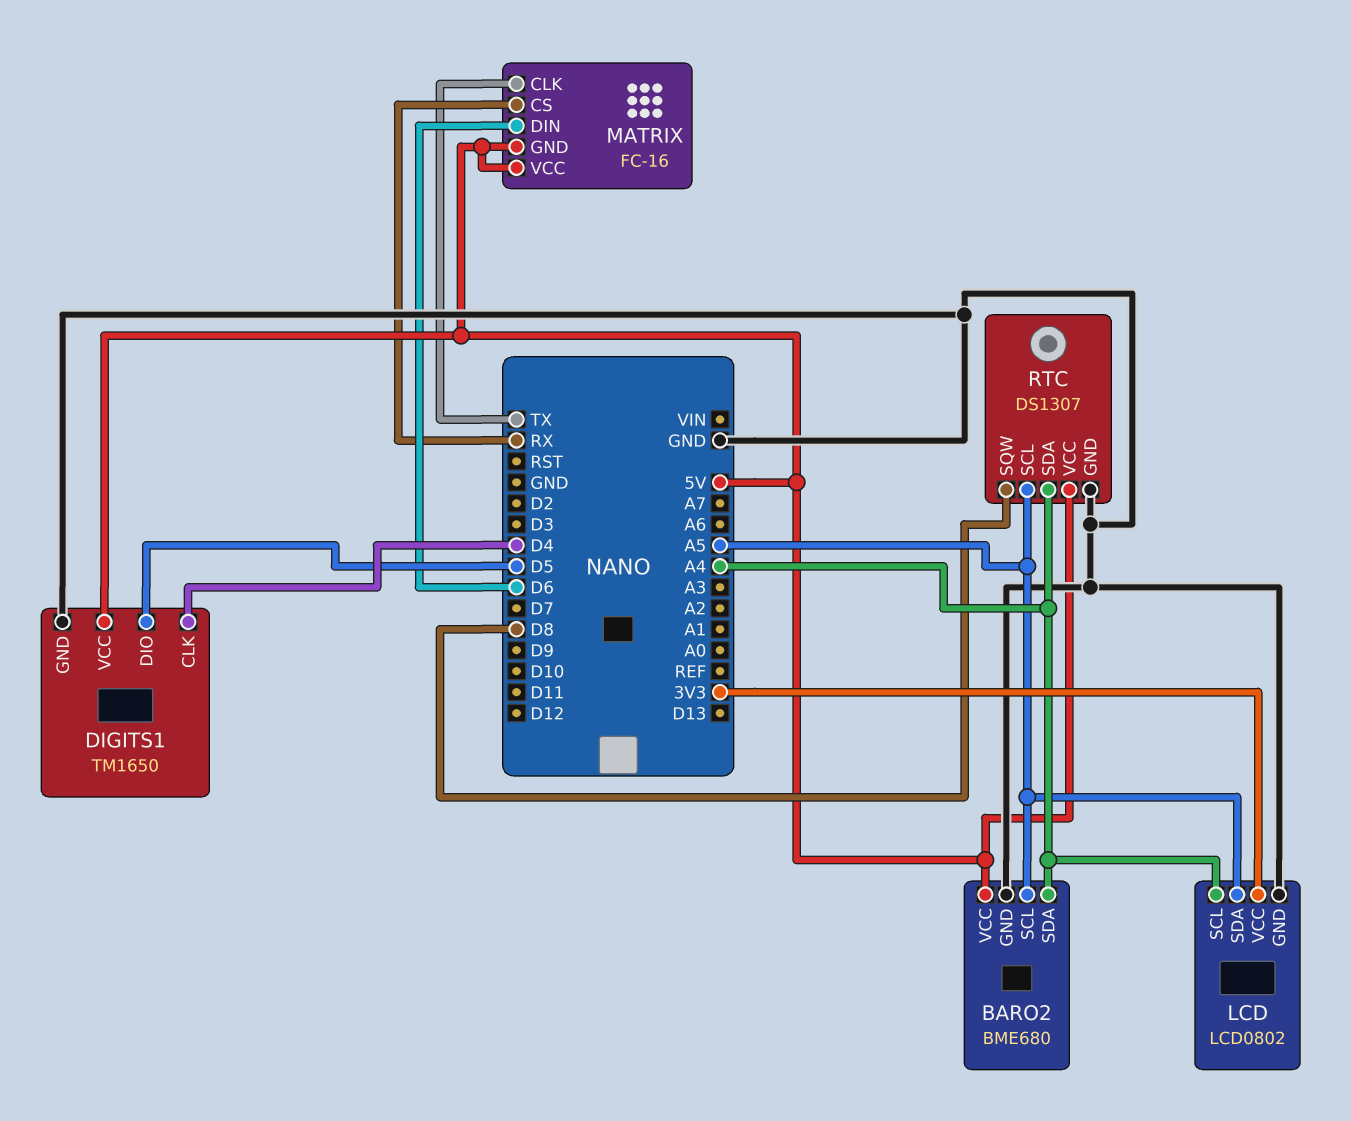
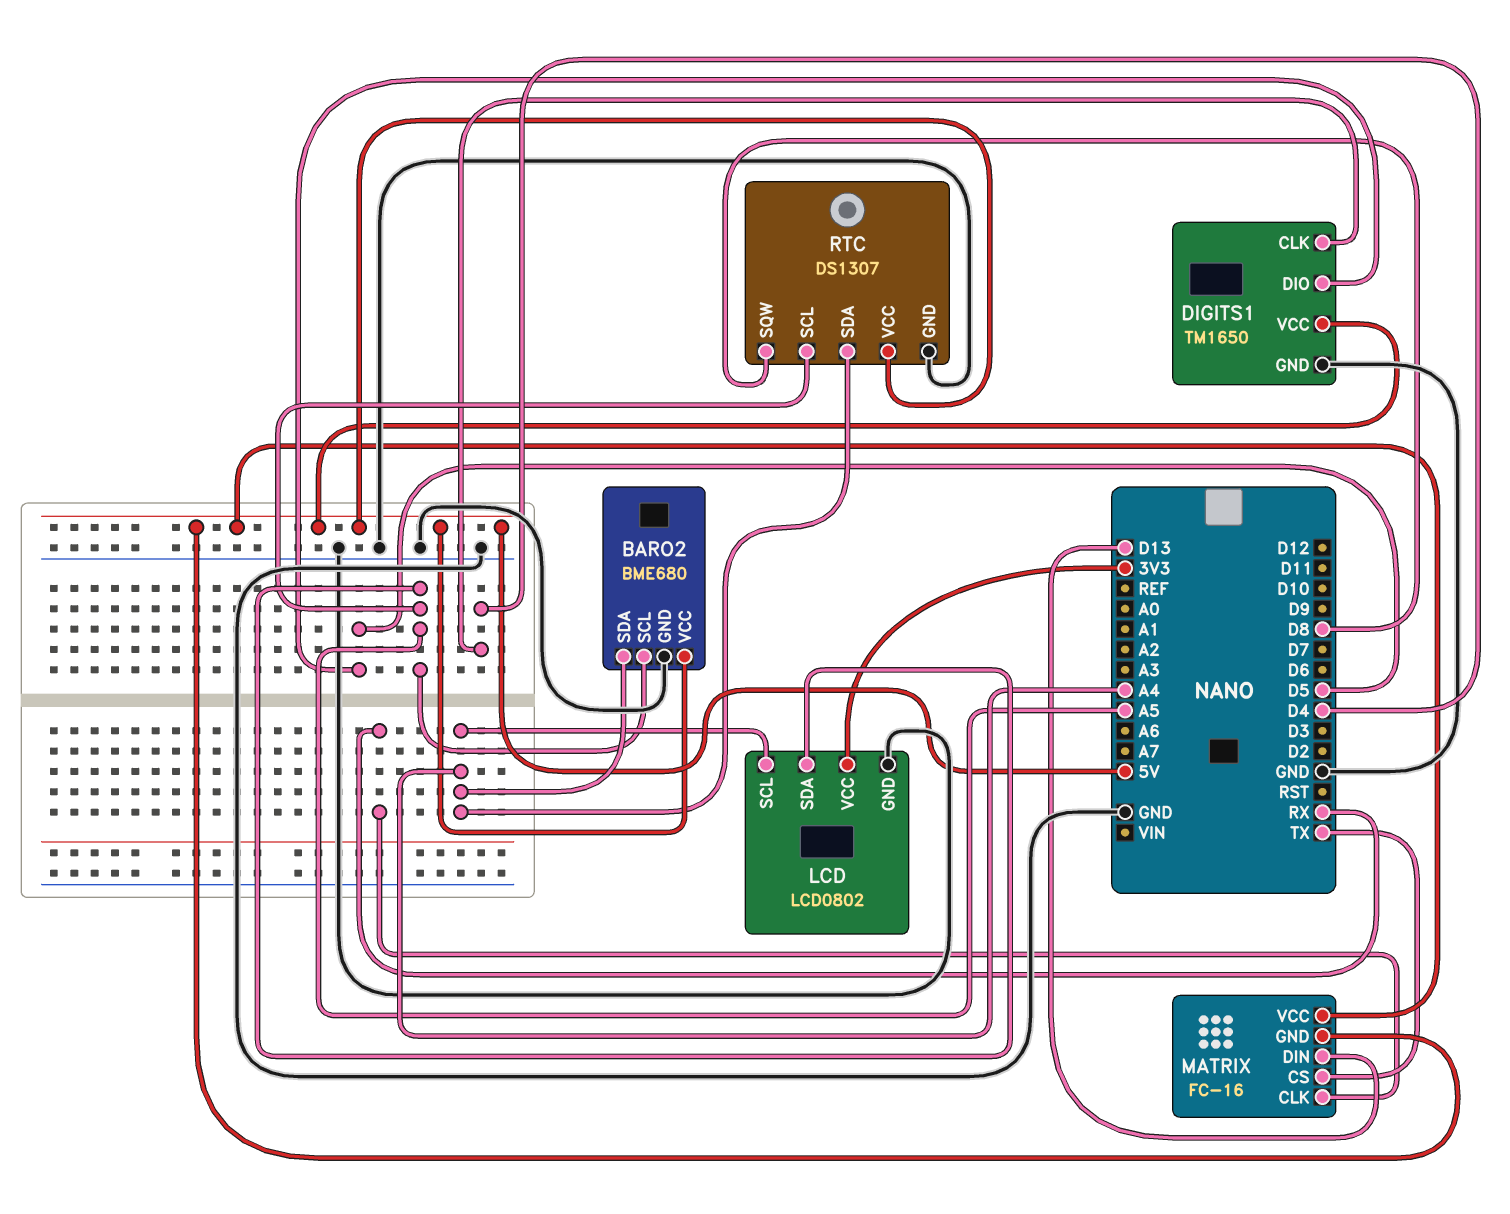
MATRIX pin CLK: TX -> RX
MATRIX pin CS: RX -> TX
MATRIX pin DIN: D6 -> D13

